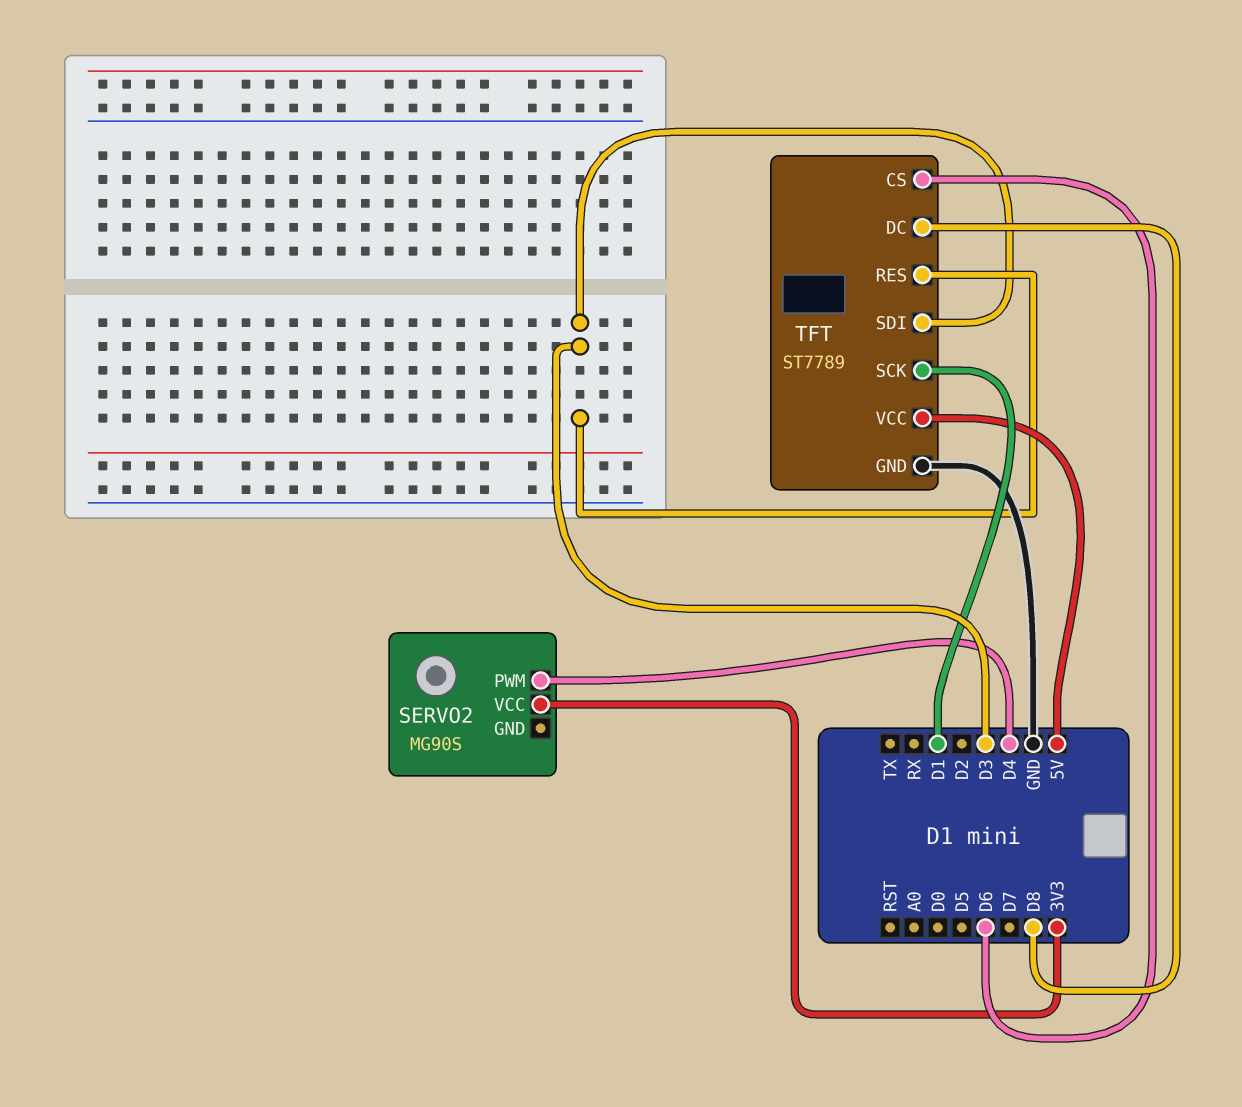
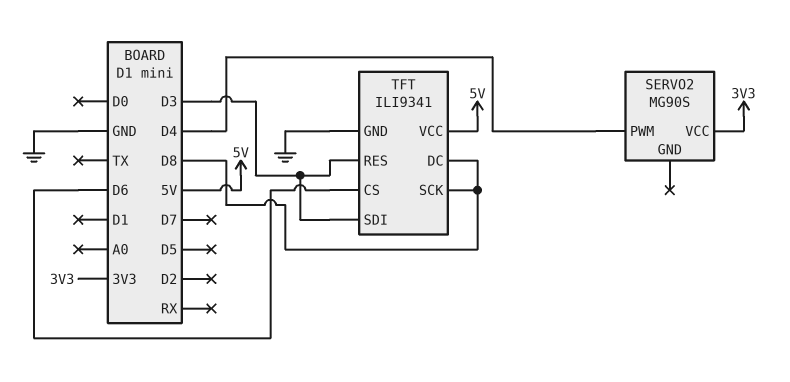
TFT: ST7789 -> ILI9341
TFT pin SCK: D1 -> D8

